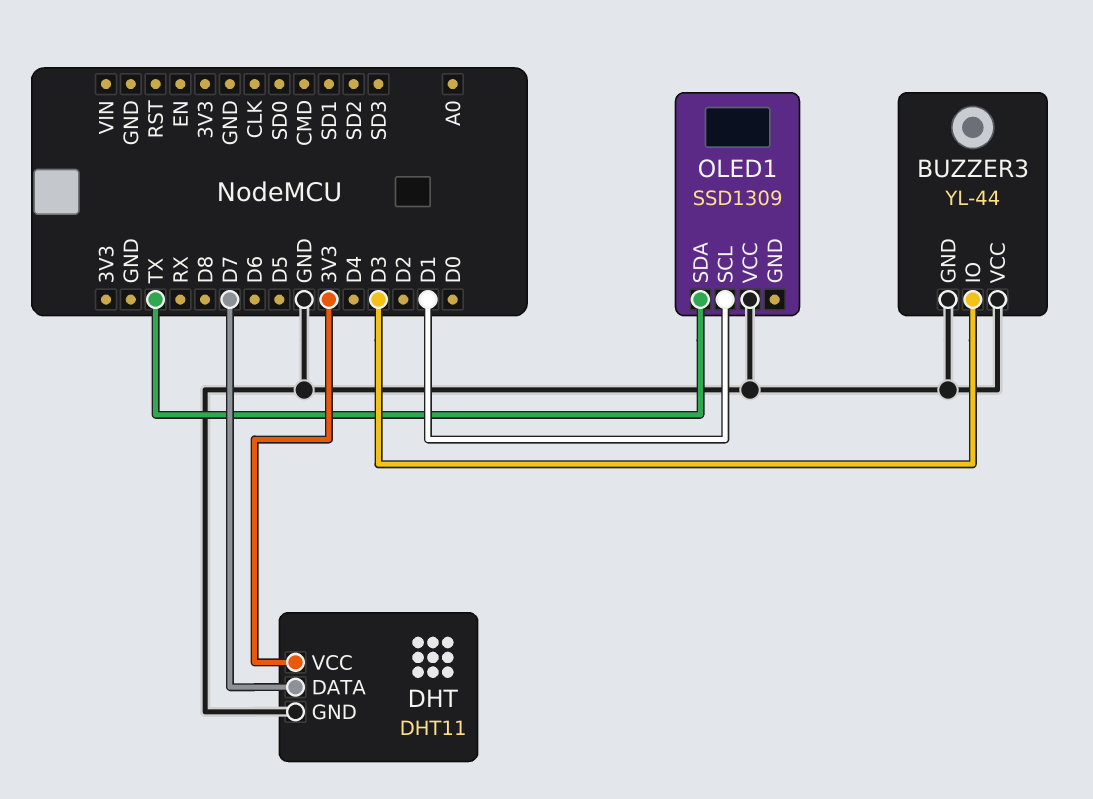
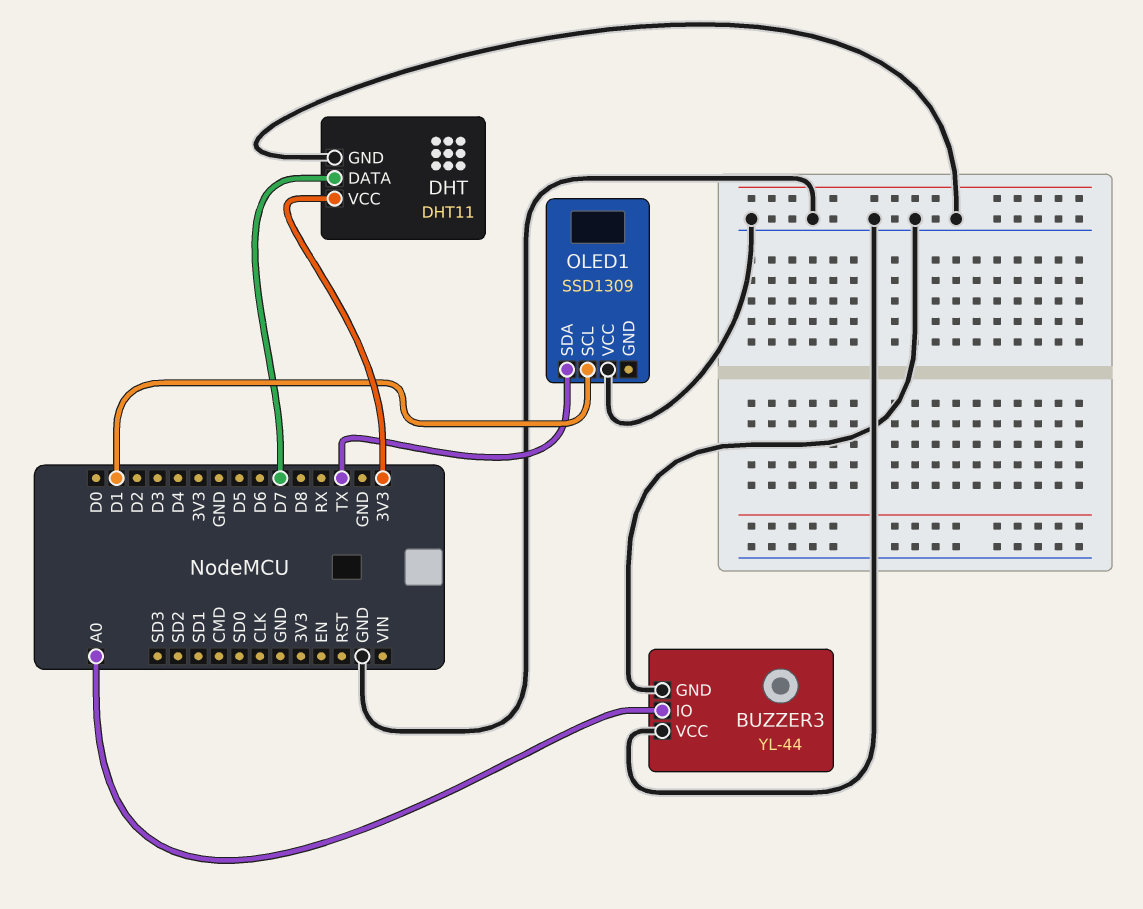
BUZZER3 pin IO: D3 -> A0

